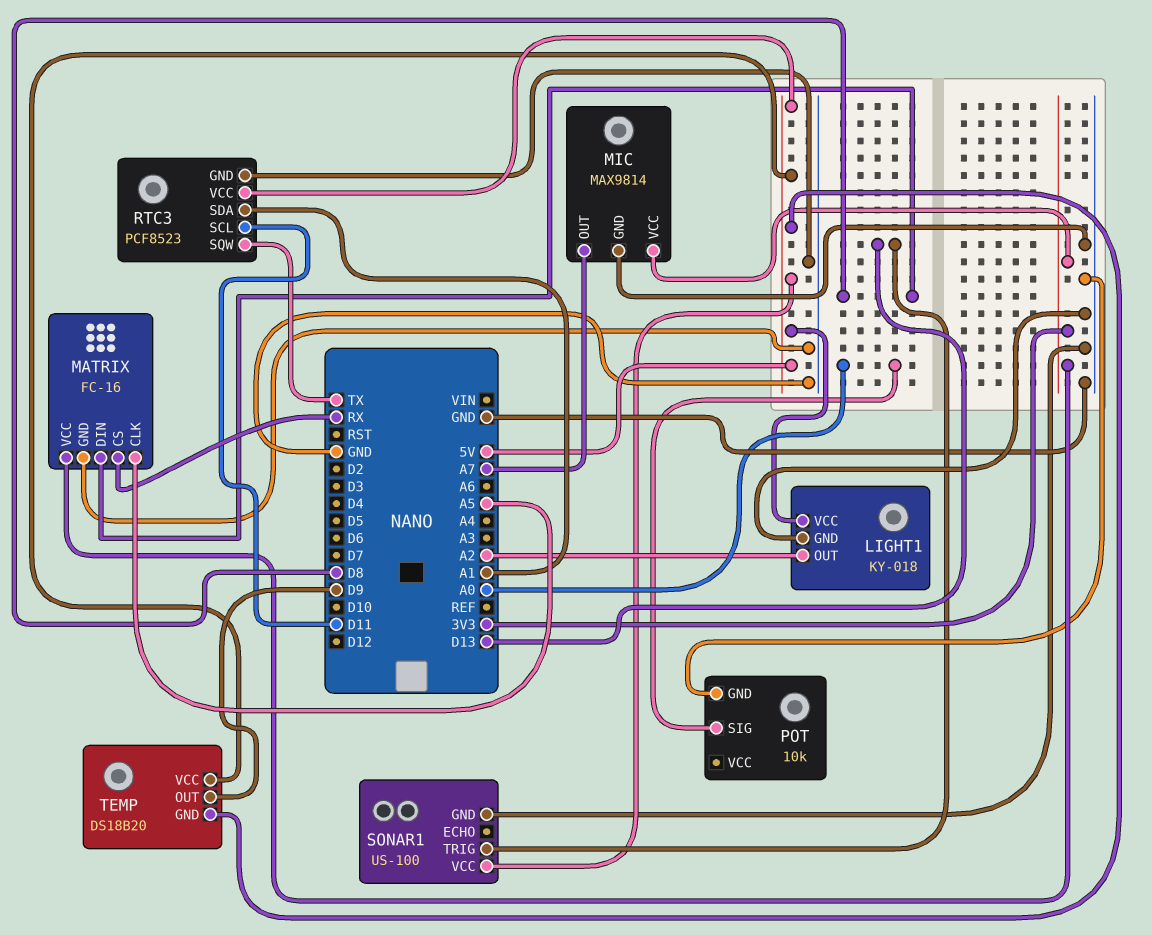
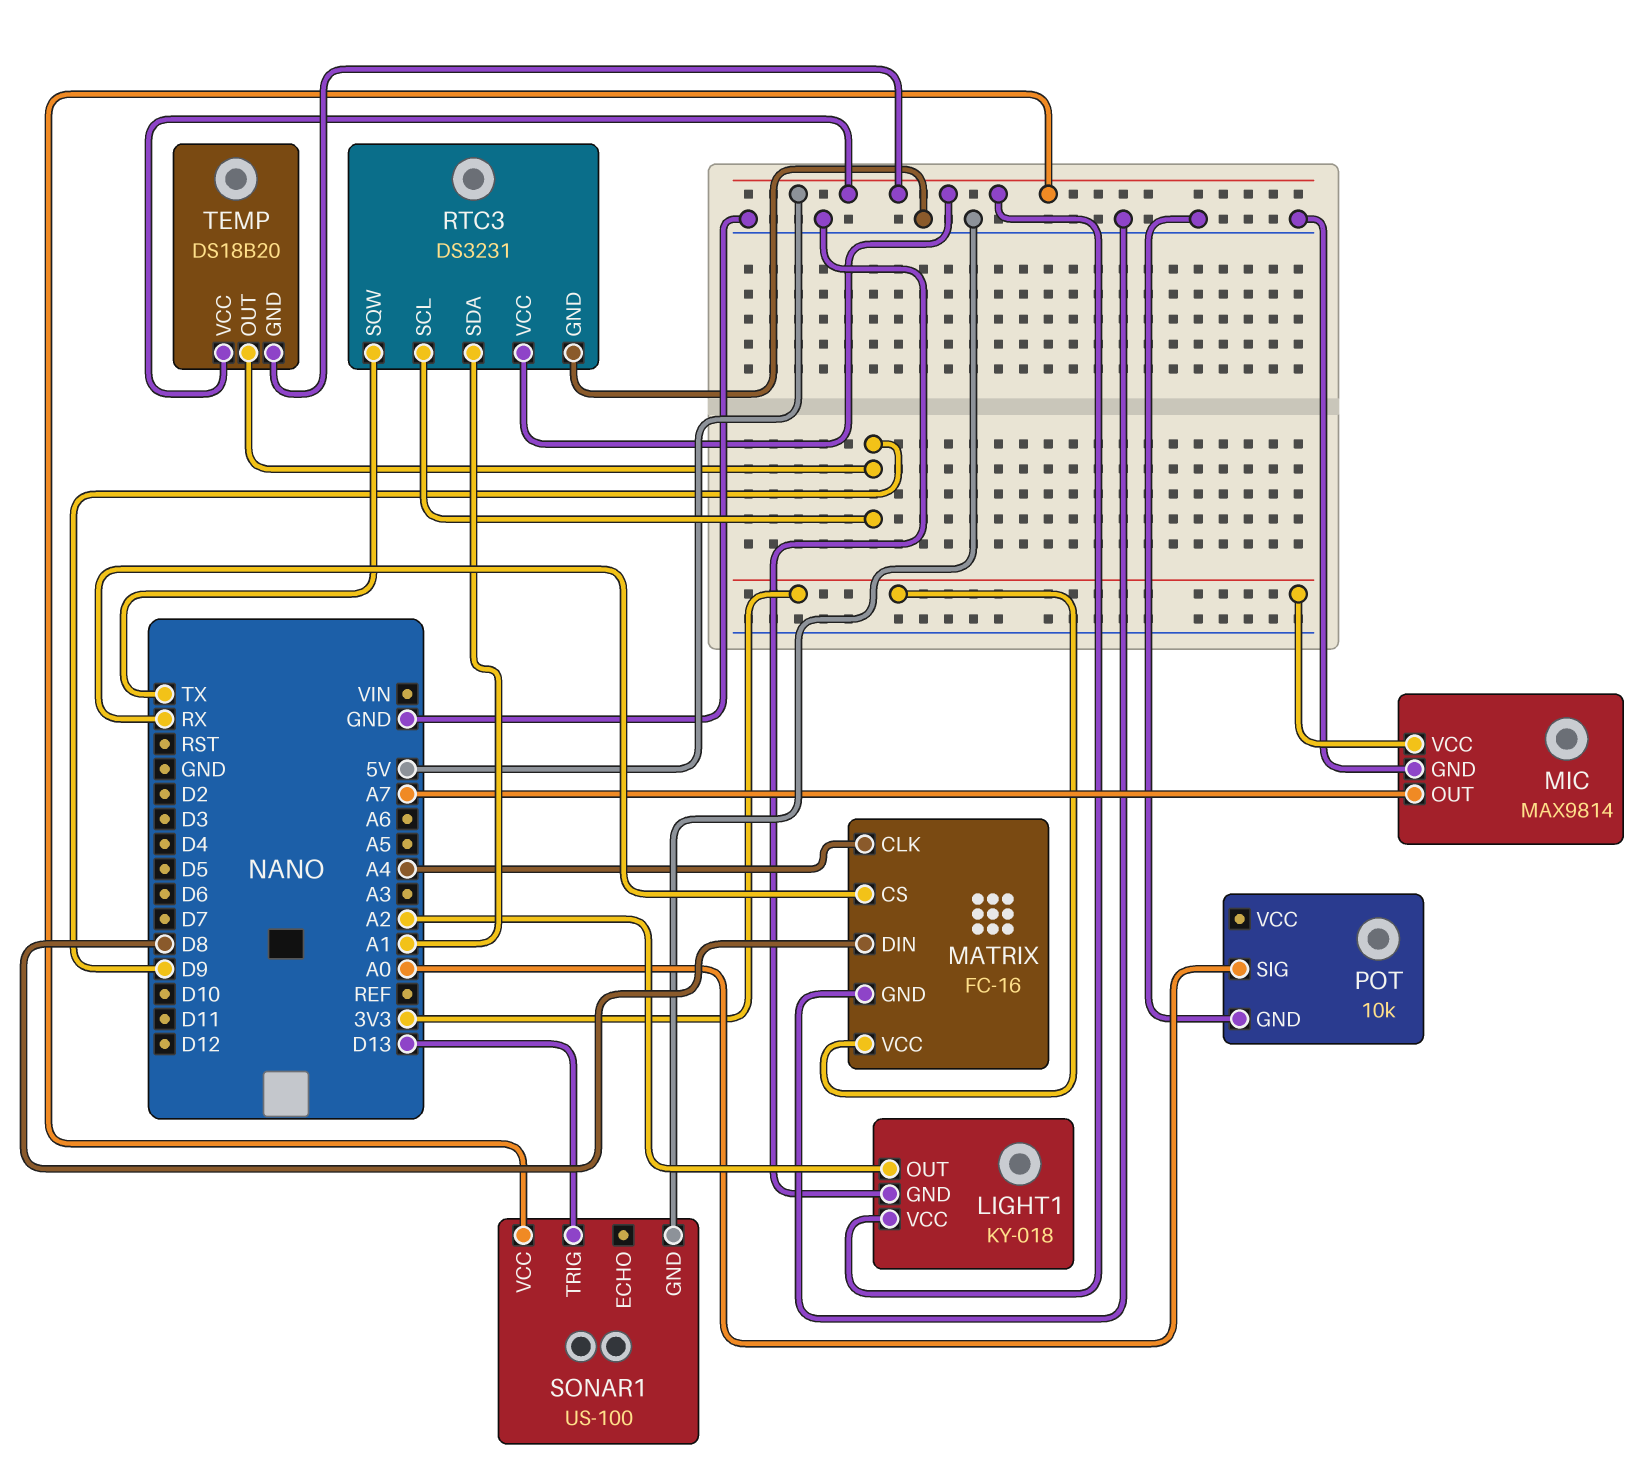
MATRIX pin CLK: A5 -> A4
RTC3: PCF8523 -> DS3231
RTC3 pin SCL: D11 -> D9

